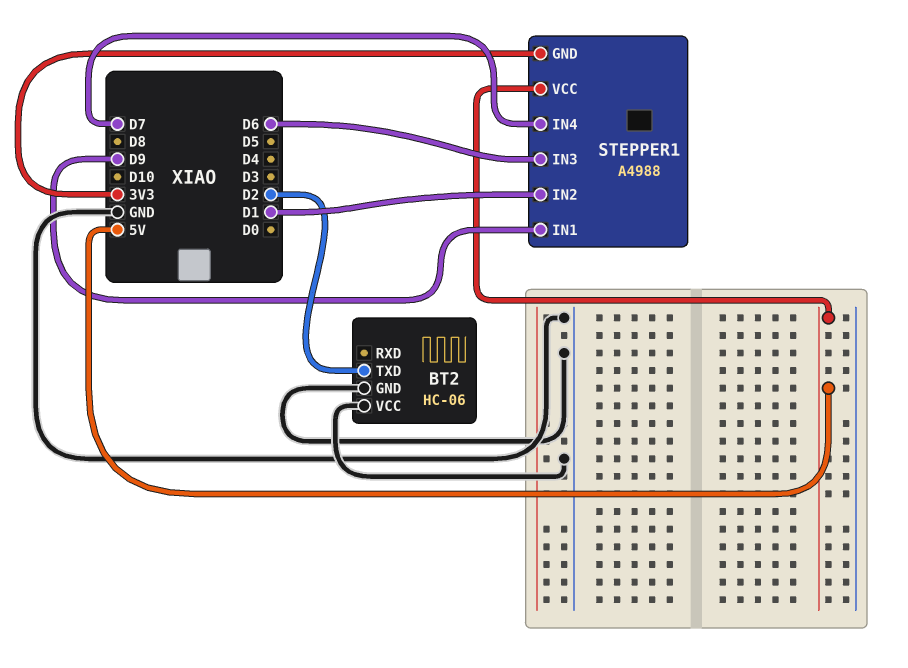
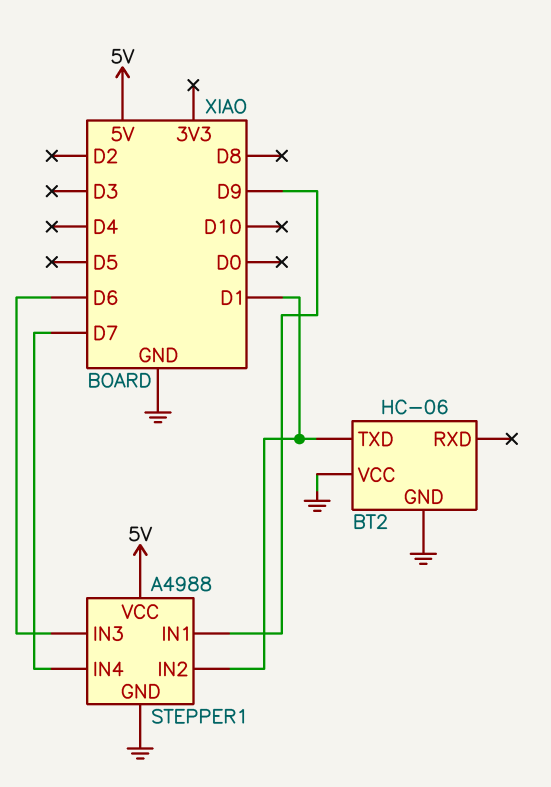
BT2 pin TXD: D2 -> D1
STEPPER1 pin GND: 3V3 -> GND

